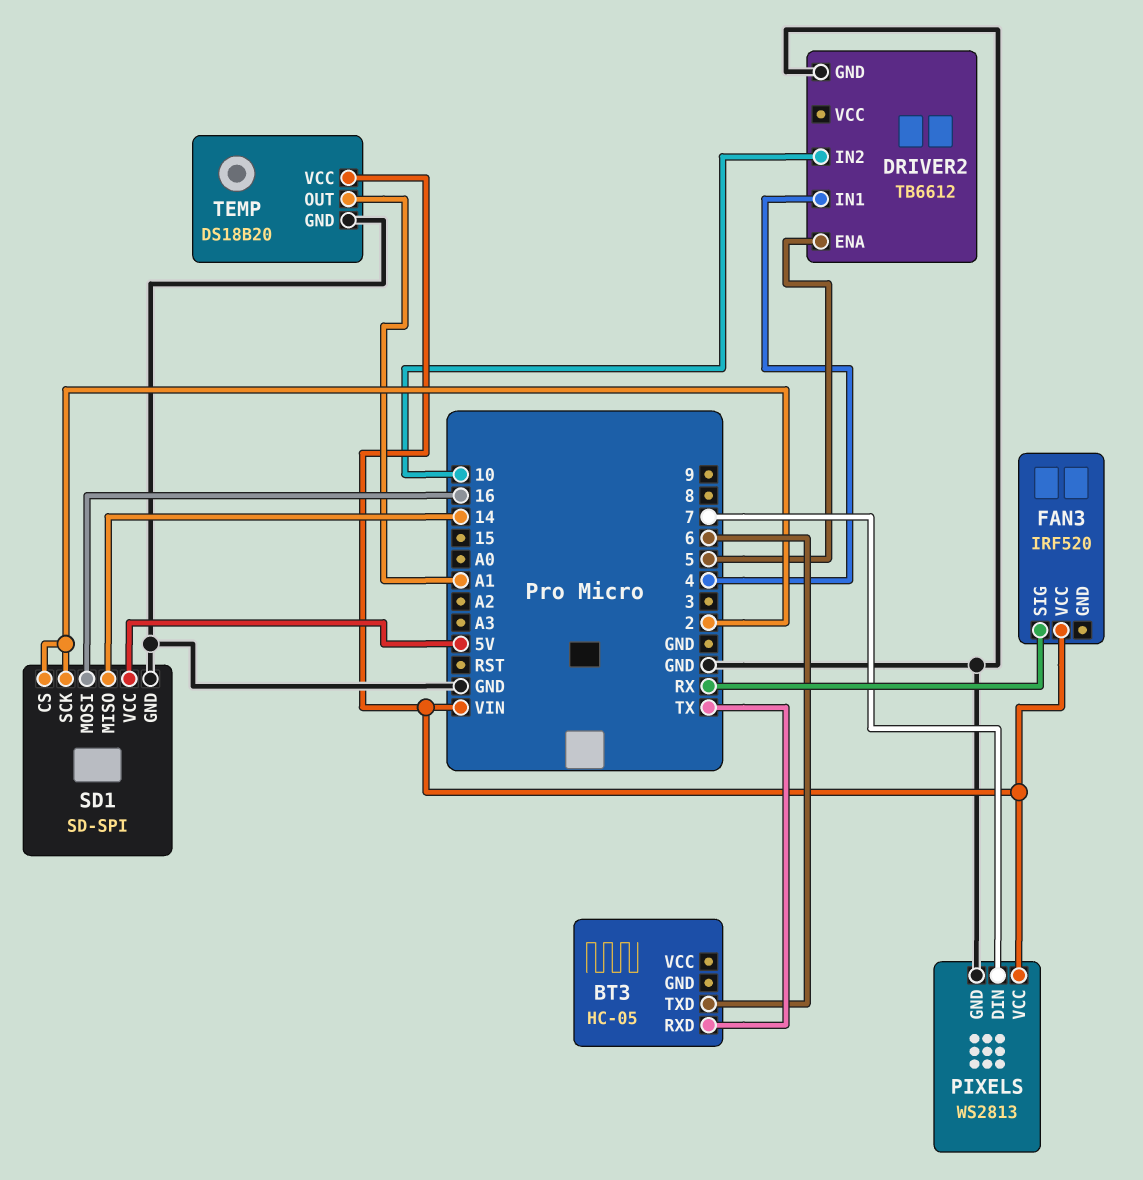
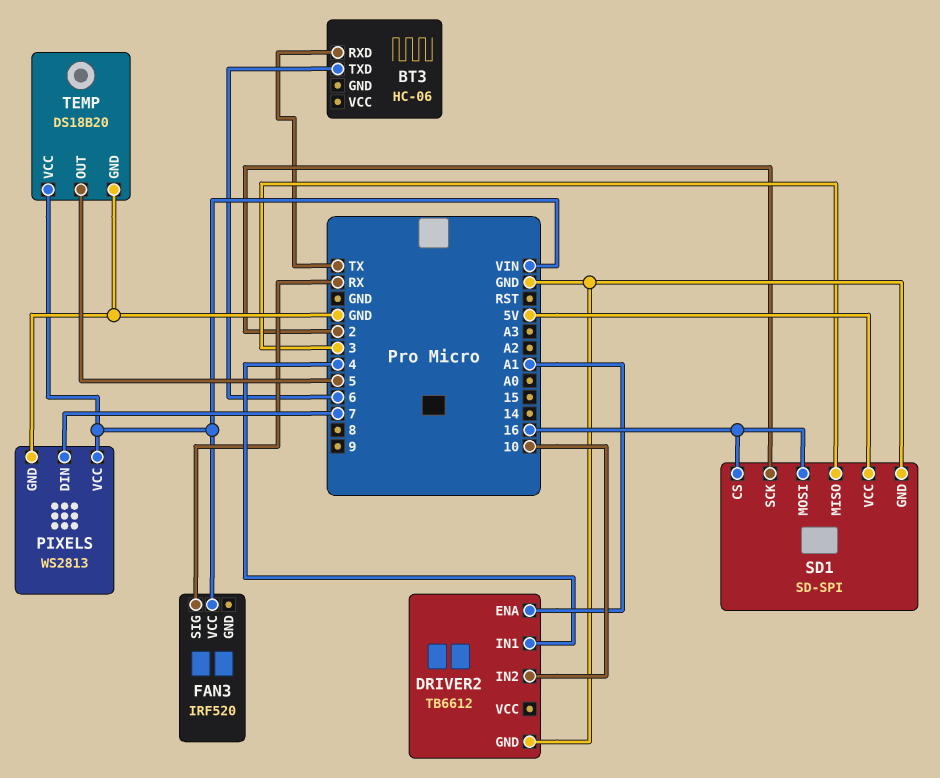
BT3: HC-05 -> HC-06
DRIVER2 pin ENA: 5 -> A1
SD1 pin CS: 2 -> 16
SD1 pin MISO: 14 -> 3
TEMP pin OUT: A1 -> 5

